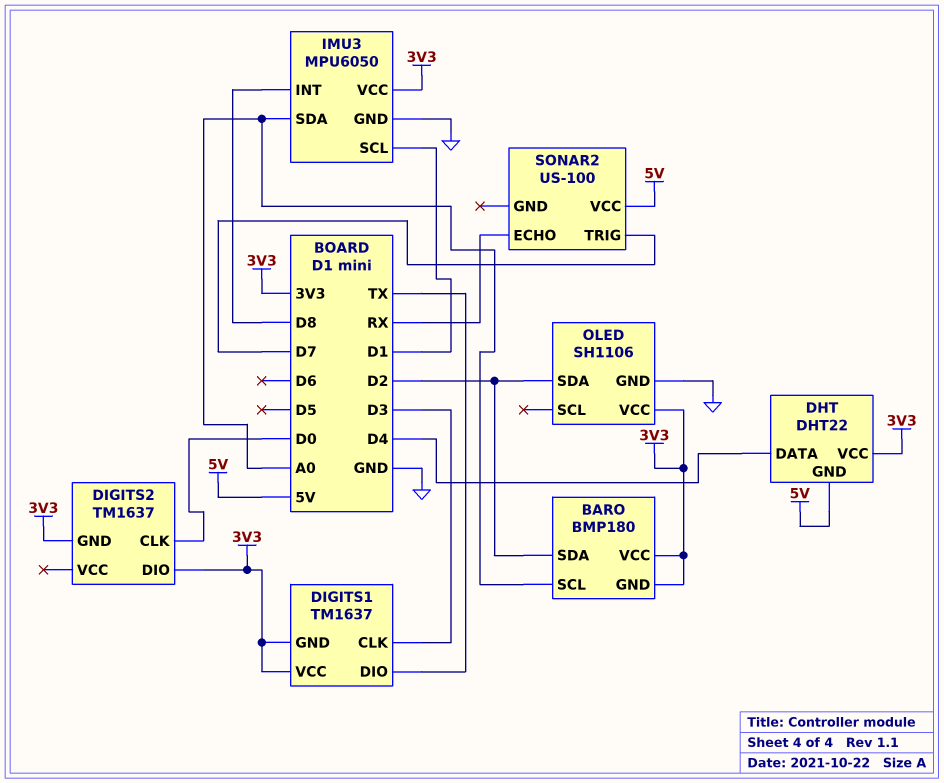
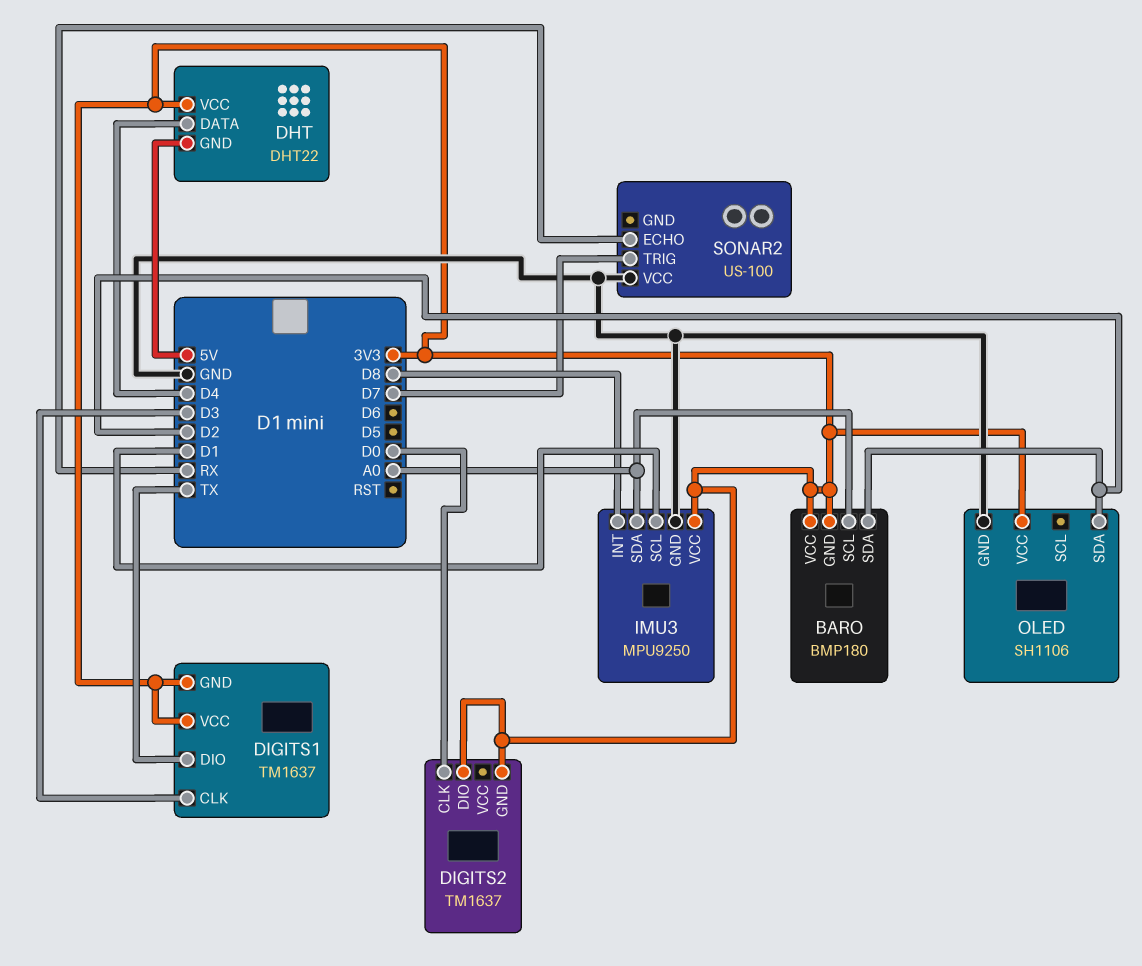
IMU3: MPU6050 -> MPU9250
SONAR2 pin VCC: 5V -> GND

